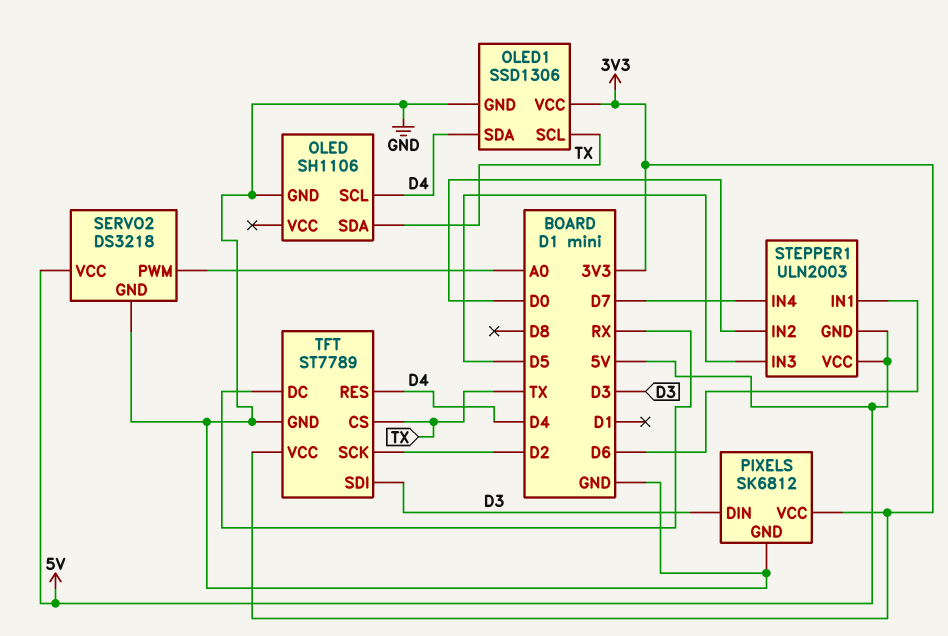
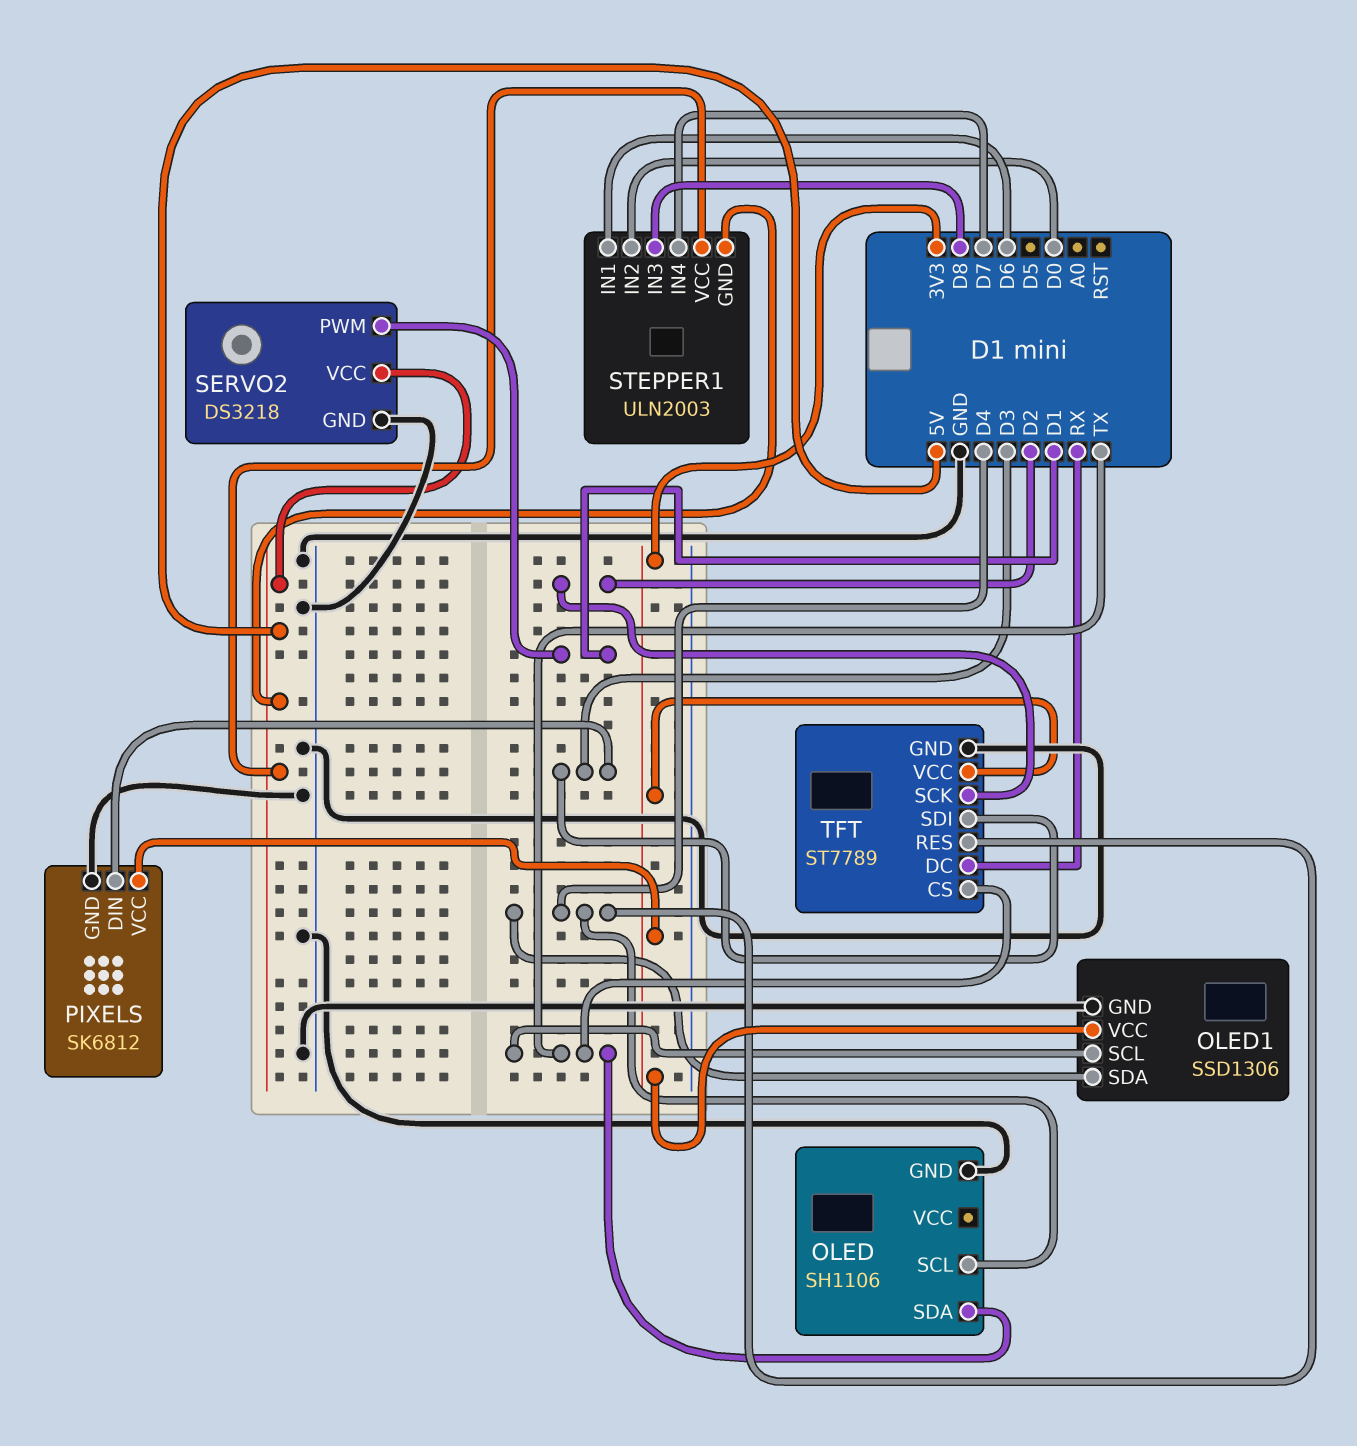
SERVO2 pin PWM: A0 -> D1
STEPPER1 pin IN3: D5 -> D8

